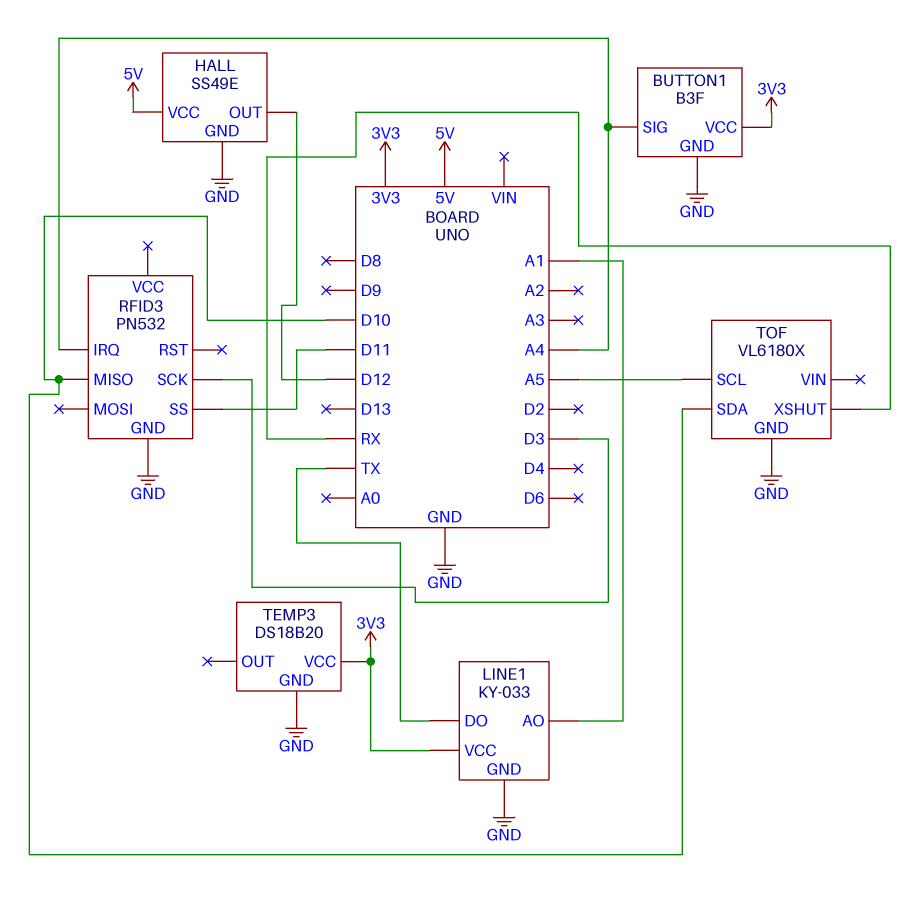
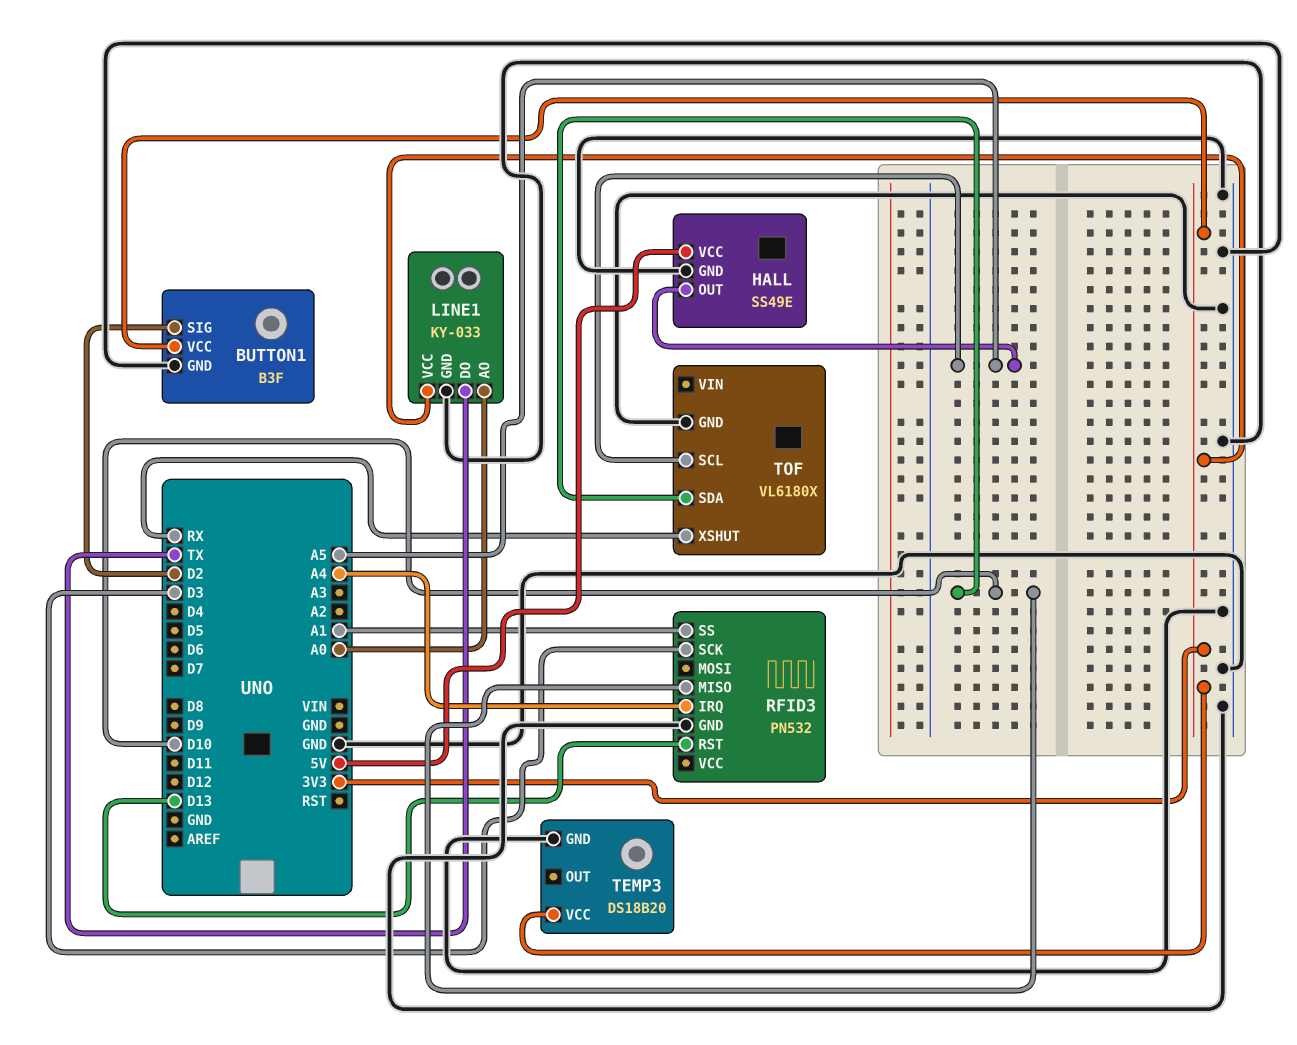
BUTTON1 pin SIG: A4 -> D2
HALL pin OUT: D12 -> A5
LINE1 pin AO: A1 -> A0
RFID3 pin RST: none -> D13
RFID3 pin SS: D11 -> A1

